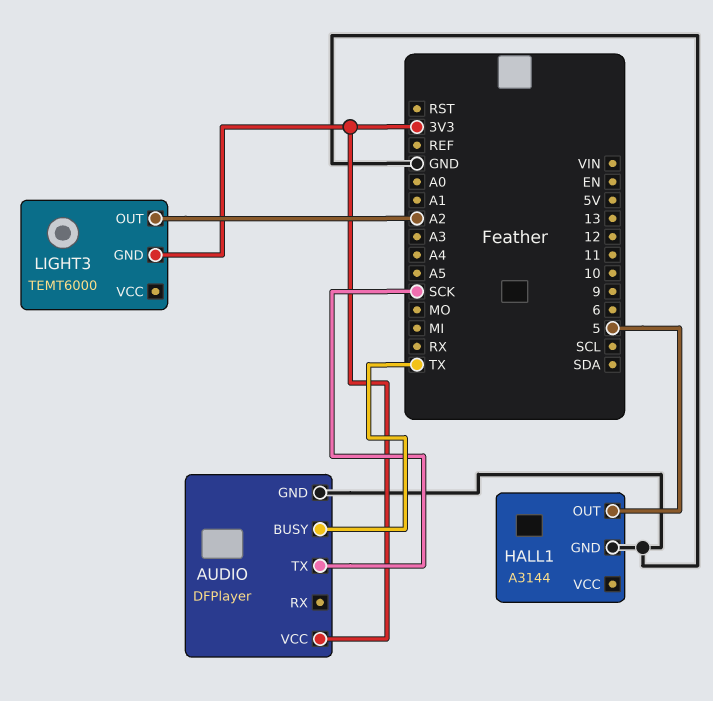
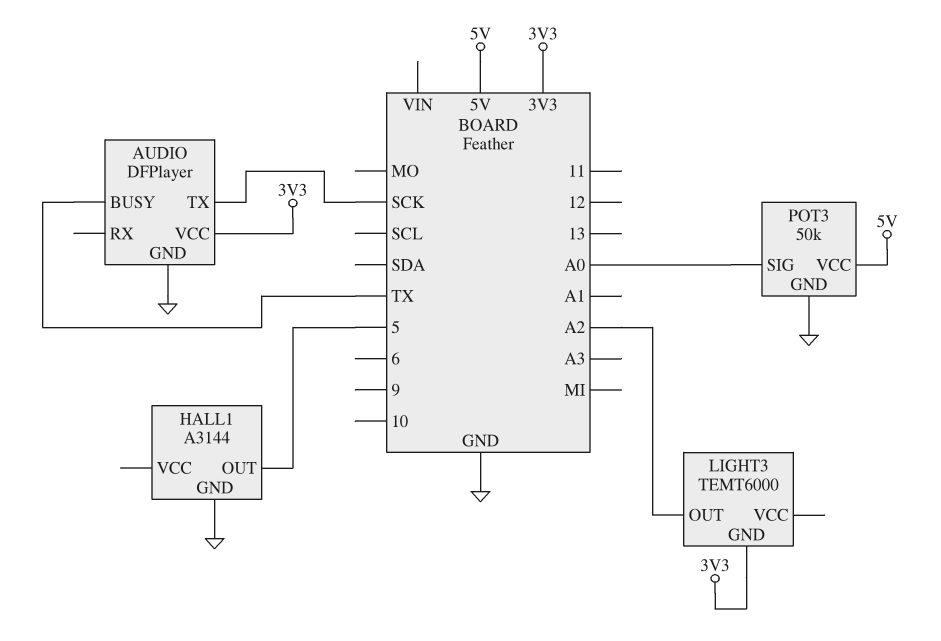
POT3: none -> 50k
POT3 pin GND: none -> GND
POT3 pin SIG: none -> A0
POT3 pin VCC: none -> 5V

